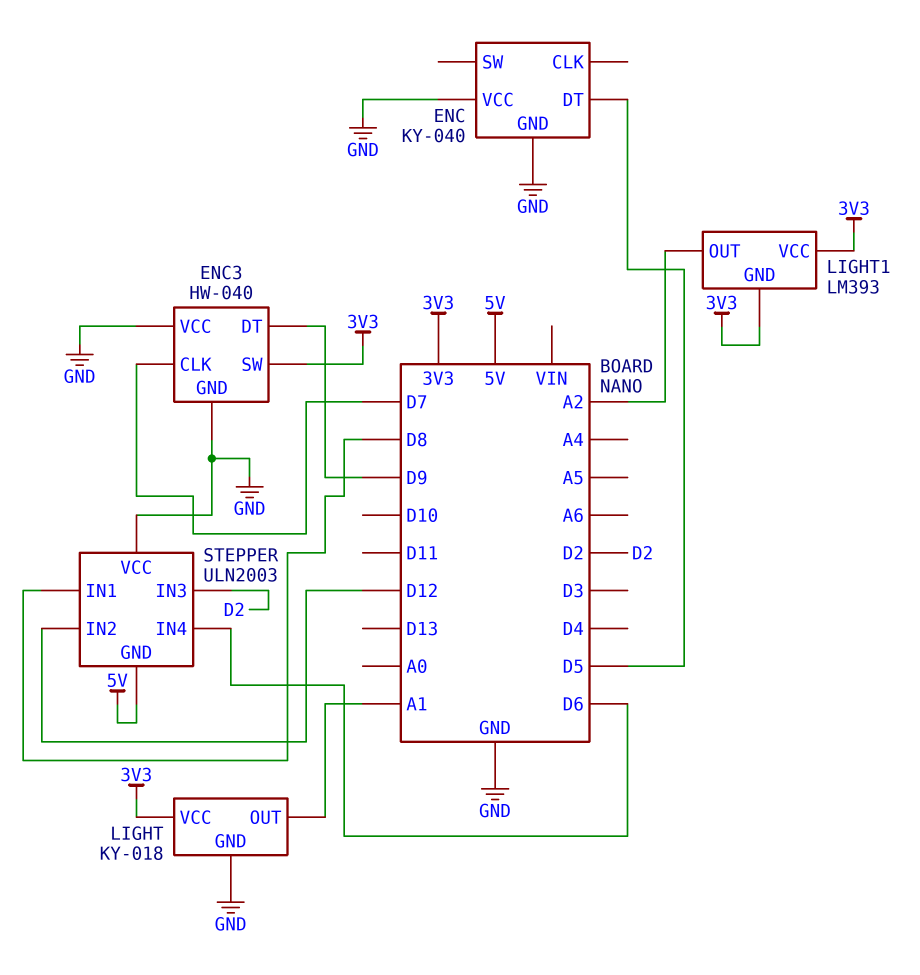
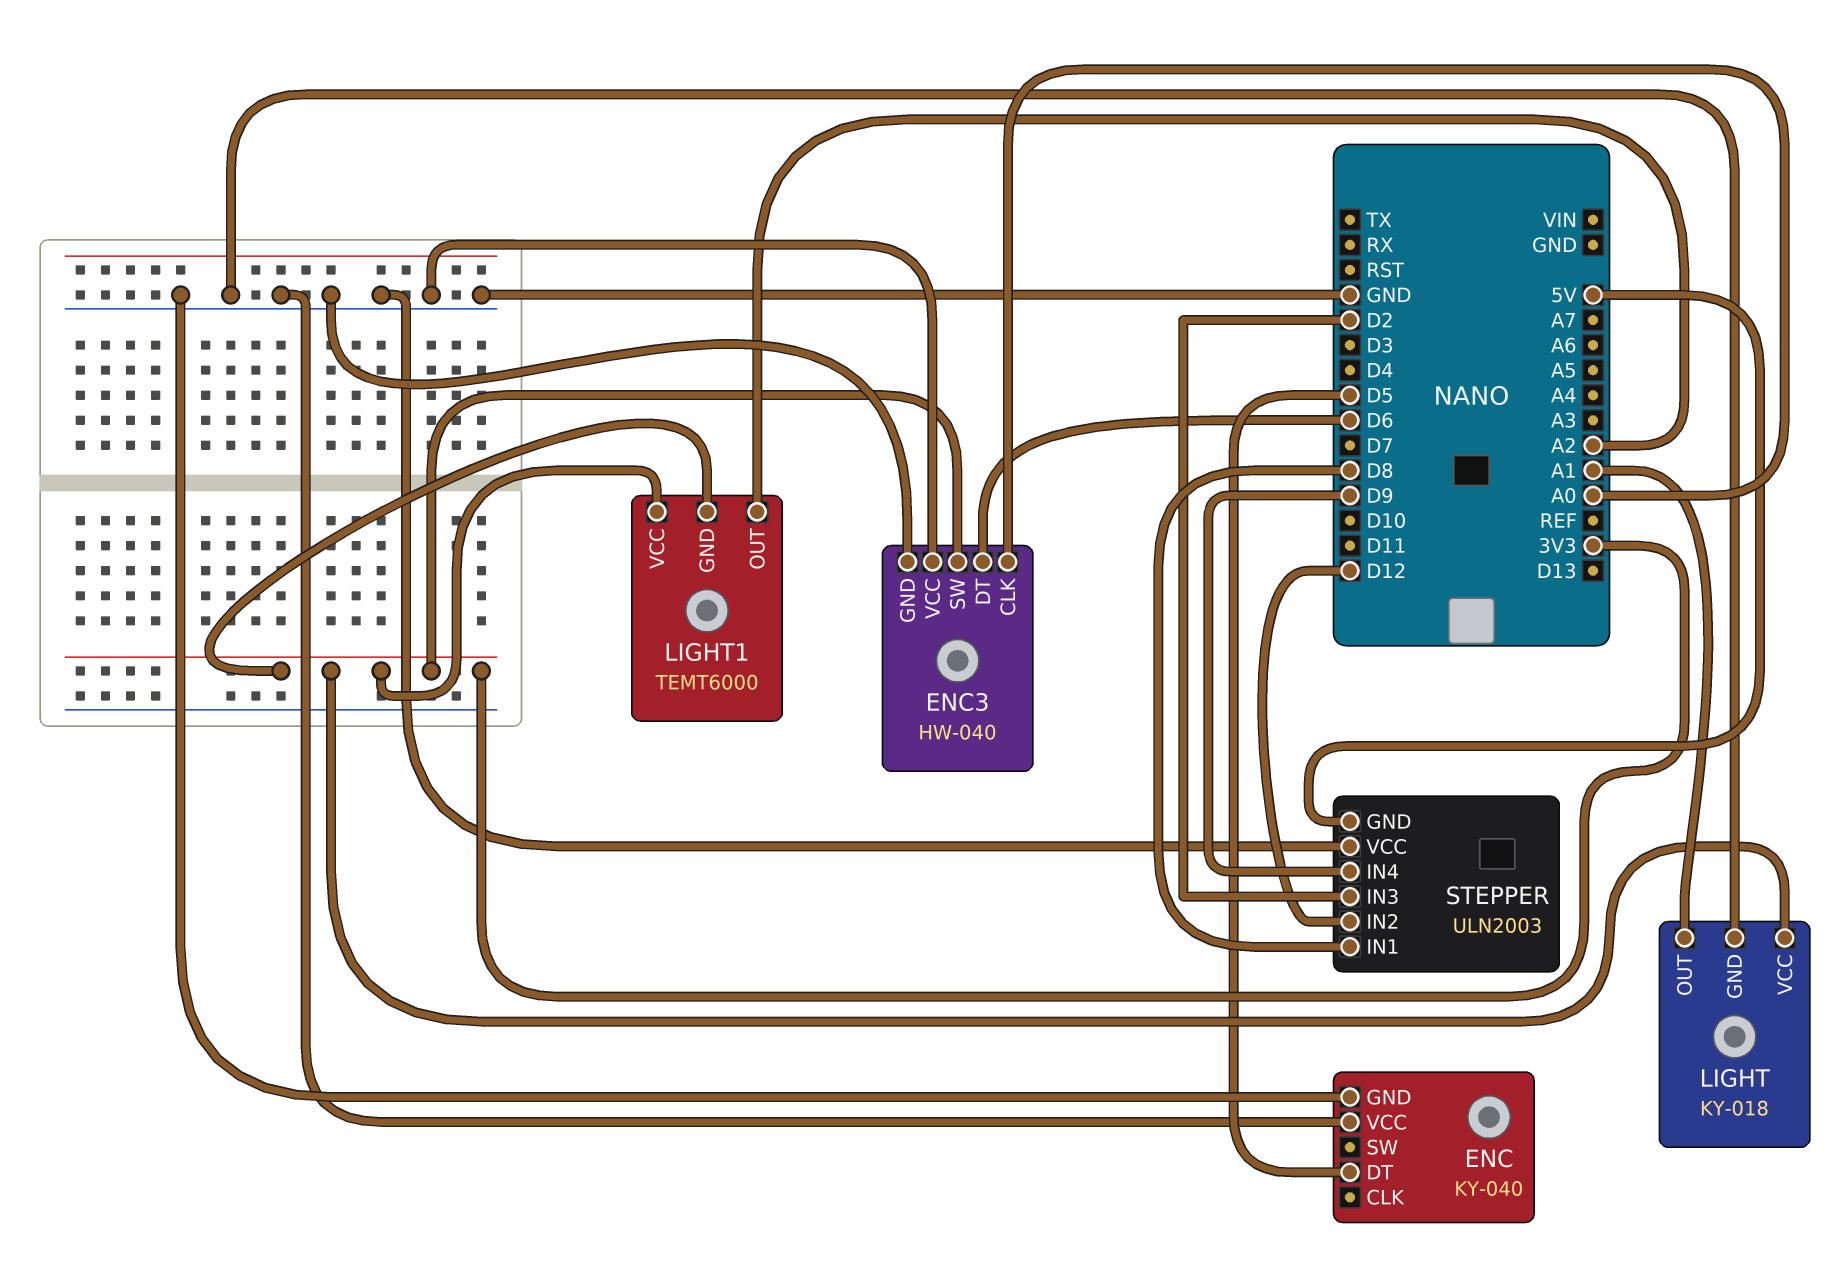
ENC3 pin CLK: D7 -> A0
ENC3 pin DT: D9 -> D6
LIGHT1: LM393 -> TEMT6000
STEPPER pin IN4: D6 -> D9

